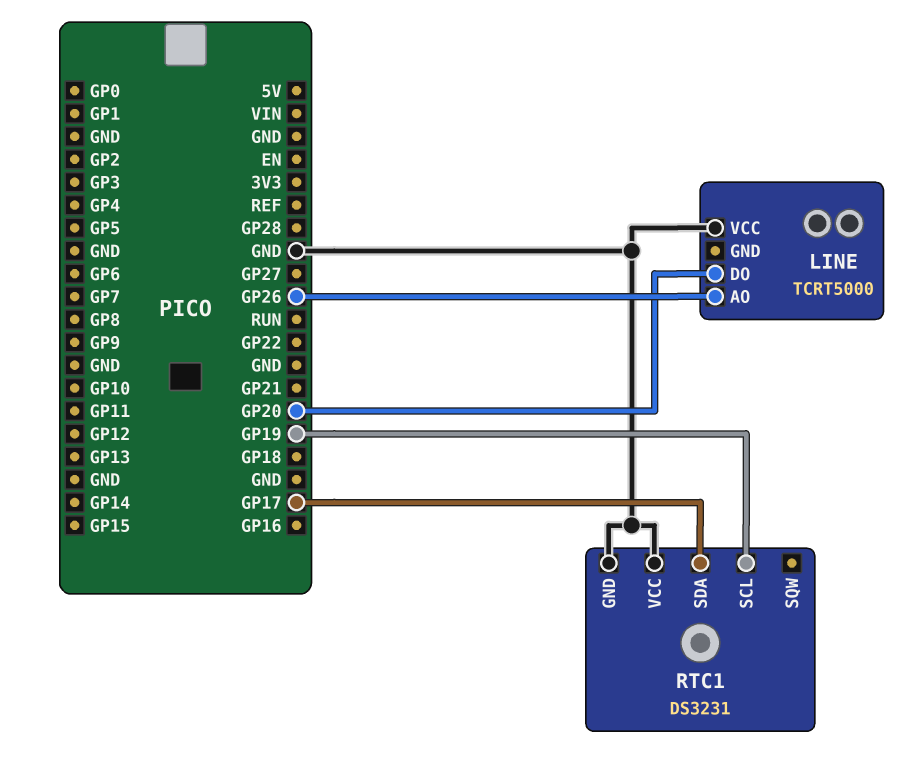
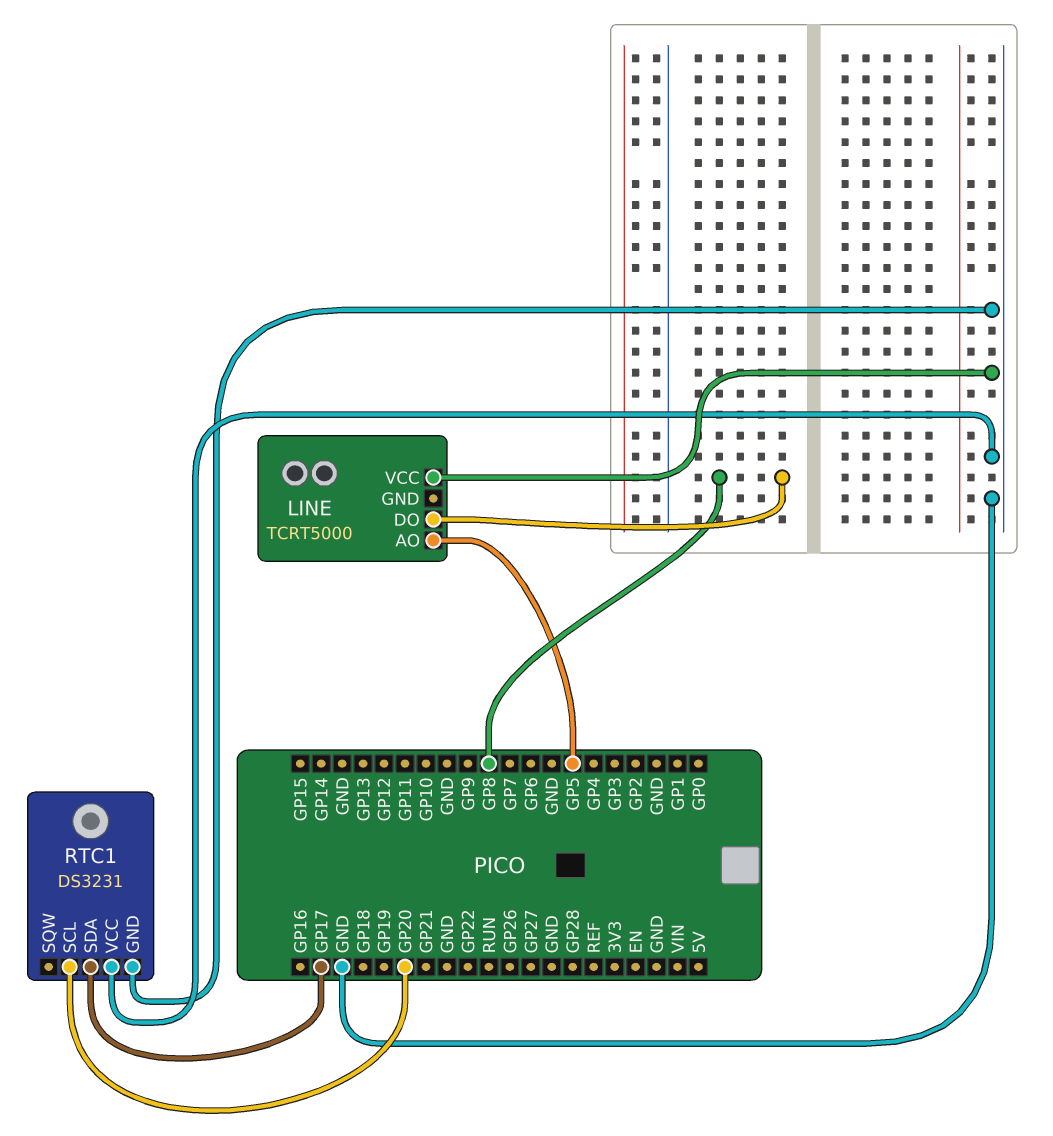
LINE pin AO: GP26 -> GP5
LINE pin DO: GP20 -> GP8
RTC1 pin SCL: GP19 -> GP20

